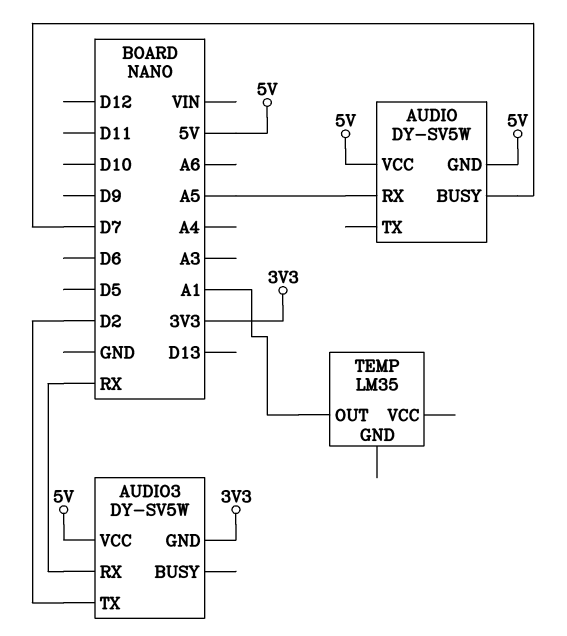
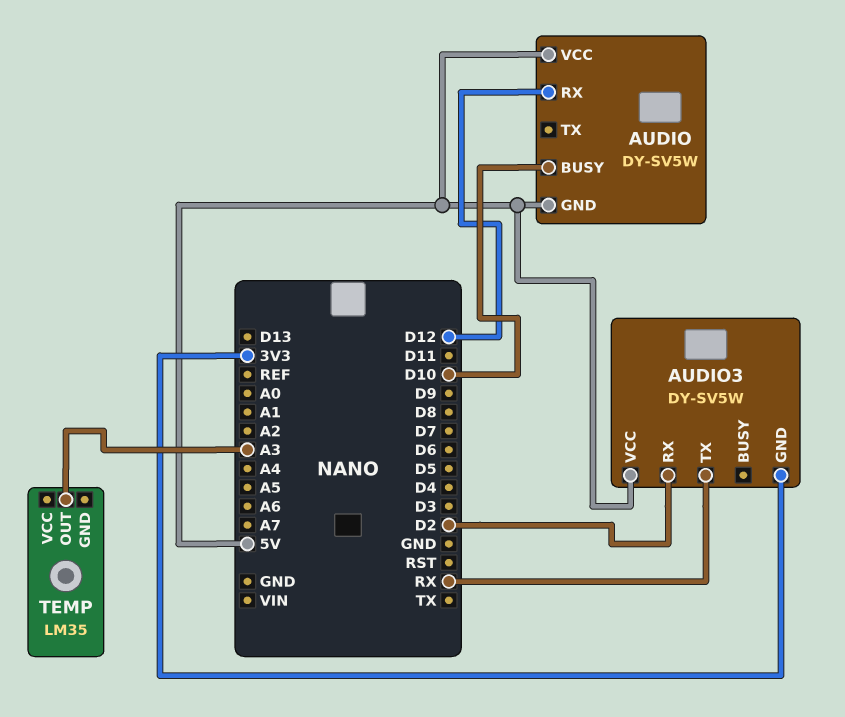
AUDIO pin BUSY: D7 -> D10
AUDIO pin RX: A5 -> D12
AUDIO3 pin RX: RX -> D2
AUDIO3 pin TX: D2 -> RX
TEMP pin OUT: A1 -> A3

